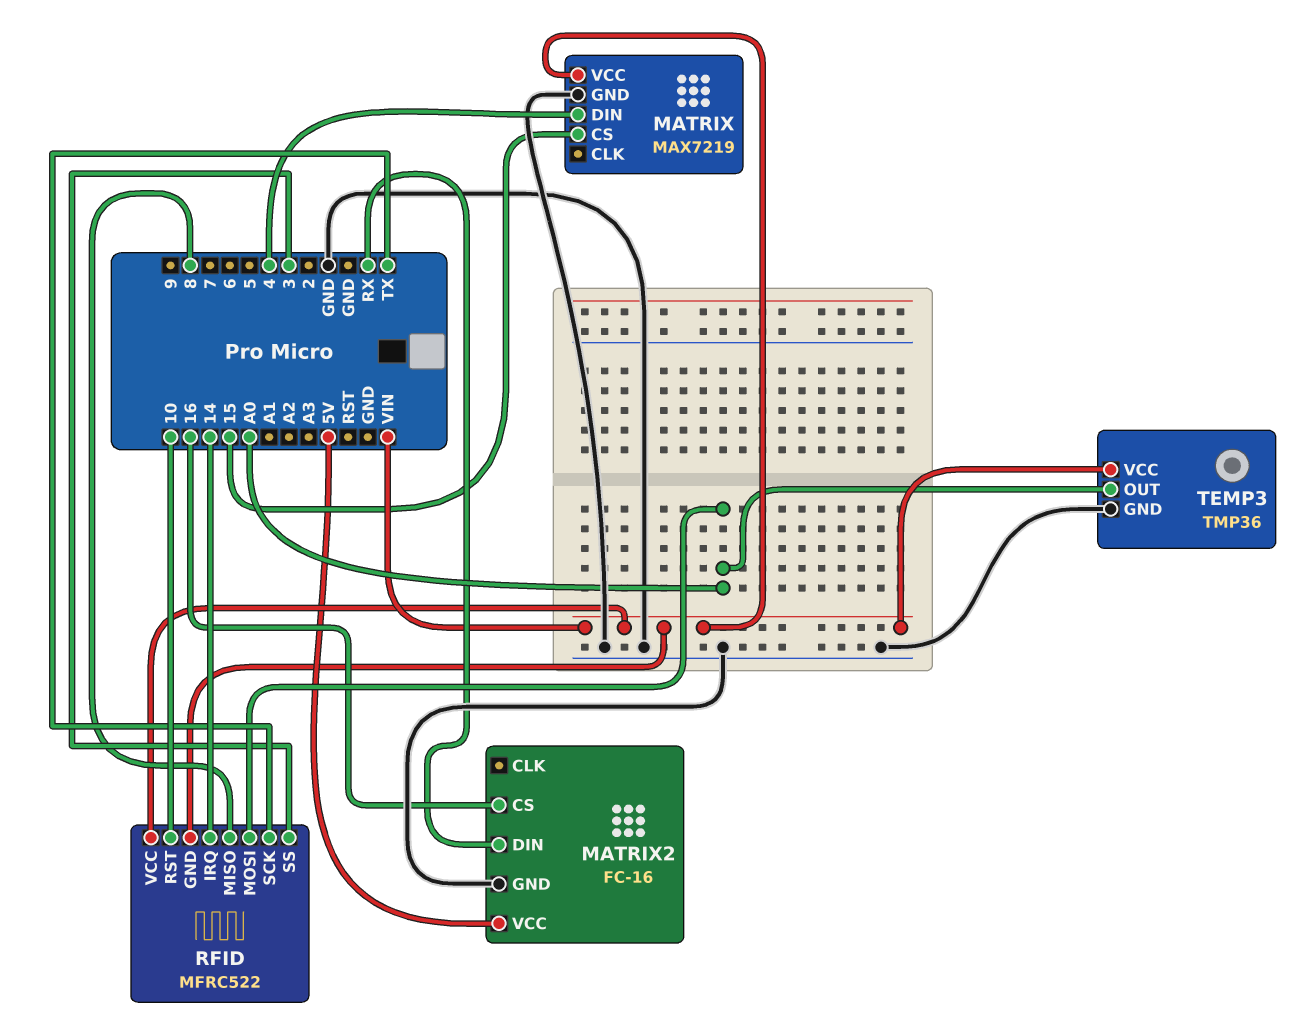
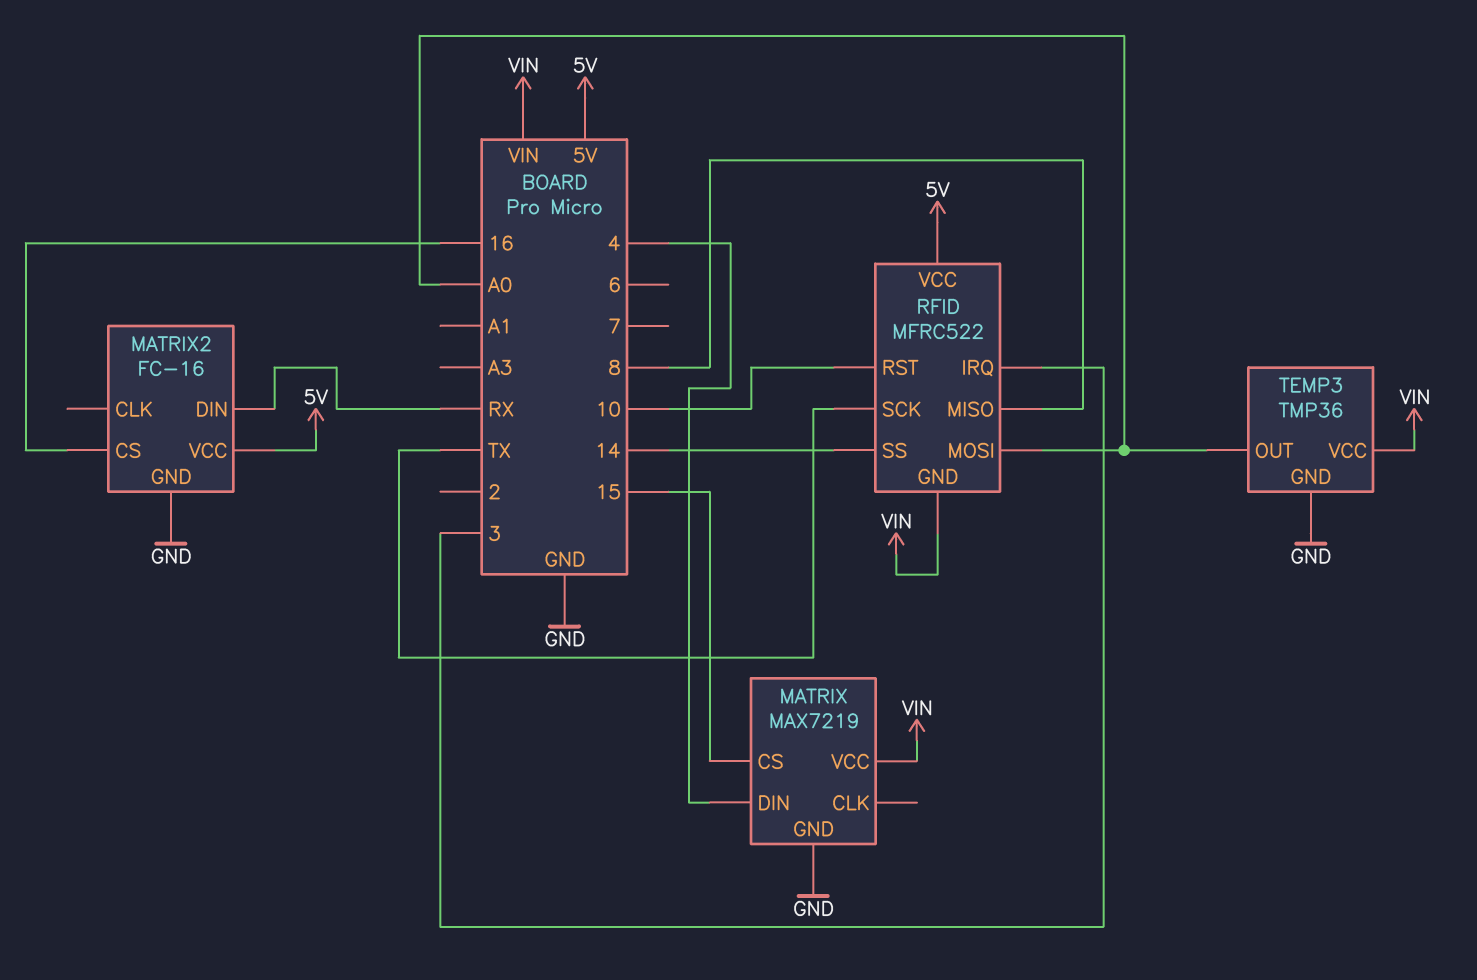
RFID pin IRQ: 14 -> 3
RFID pin SS: 3 -> 14
RFID pin VCC: VIN -> 5V

